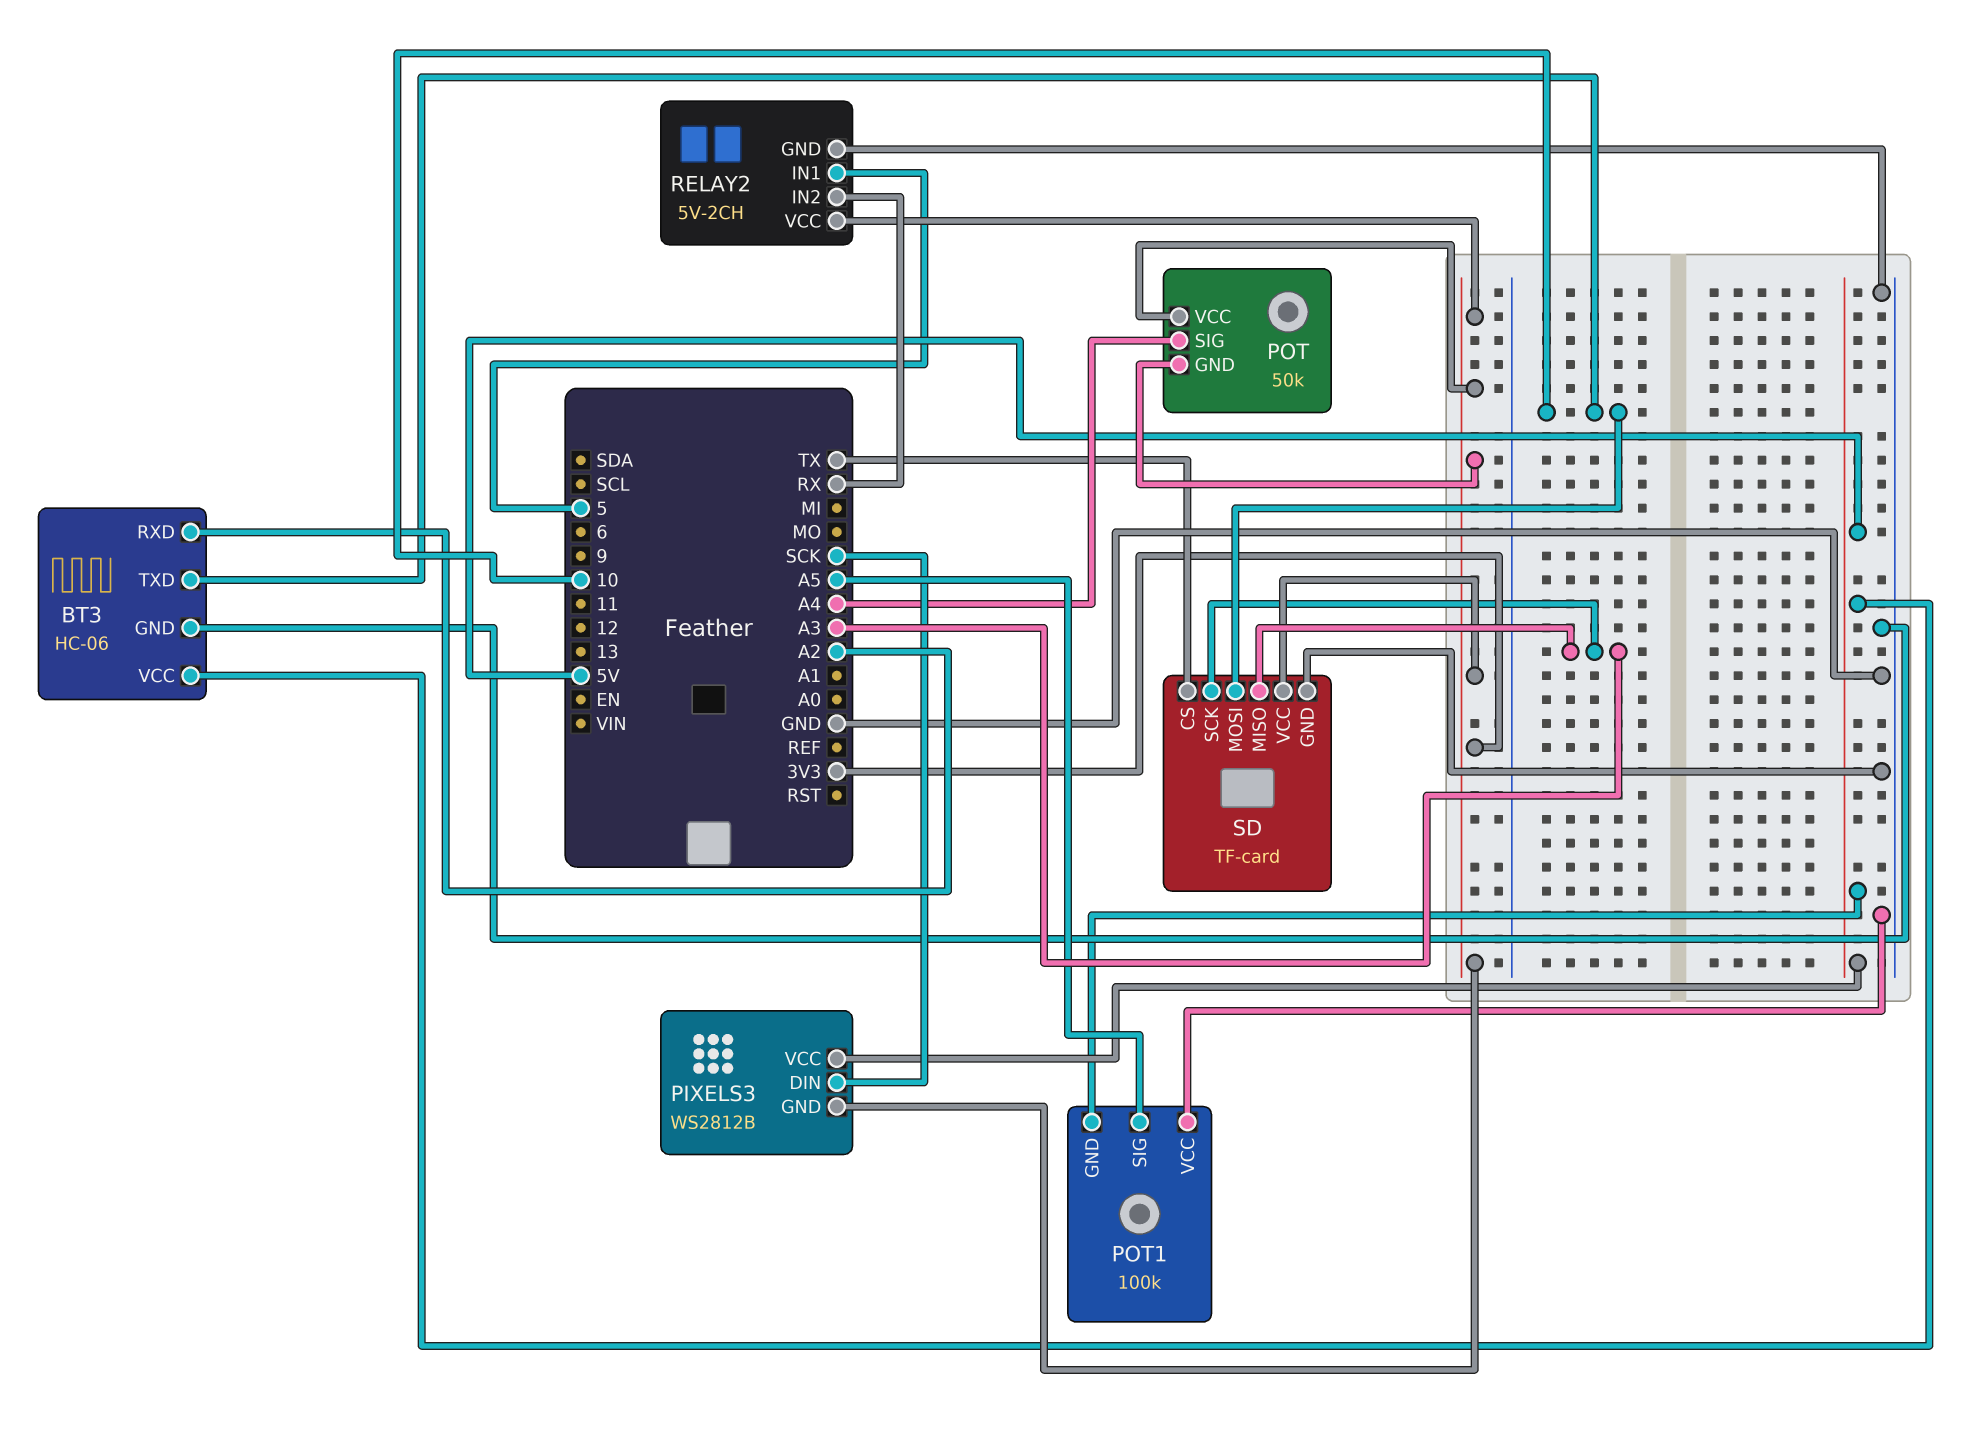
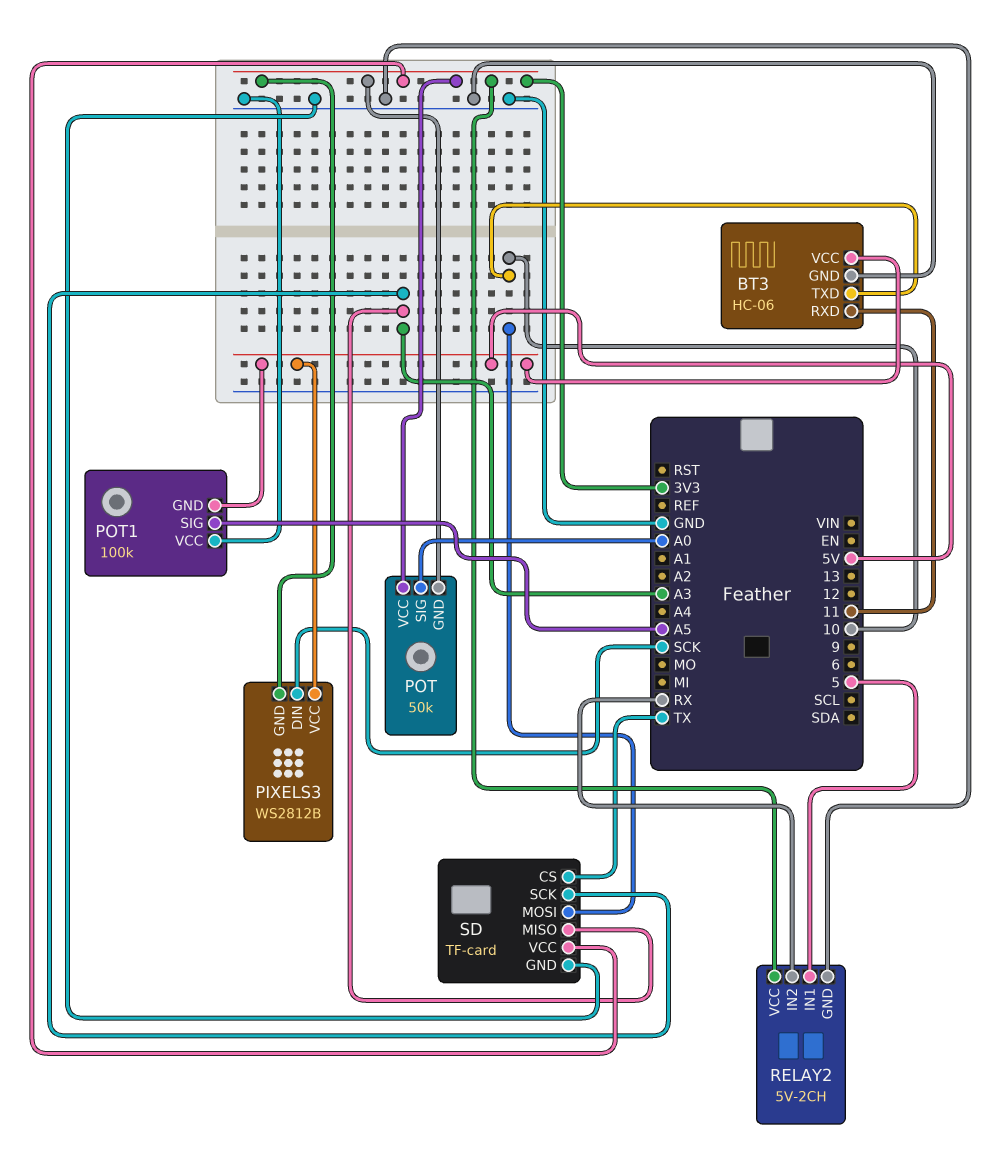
BT3 pin RXD: A2 -> 11
POT pin SIG: A4 -> A0

